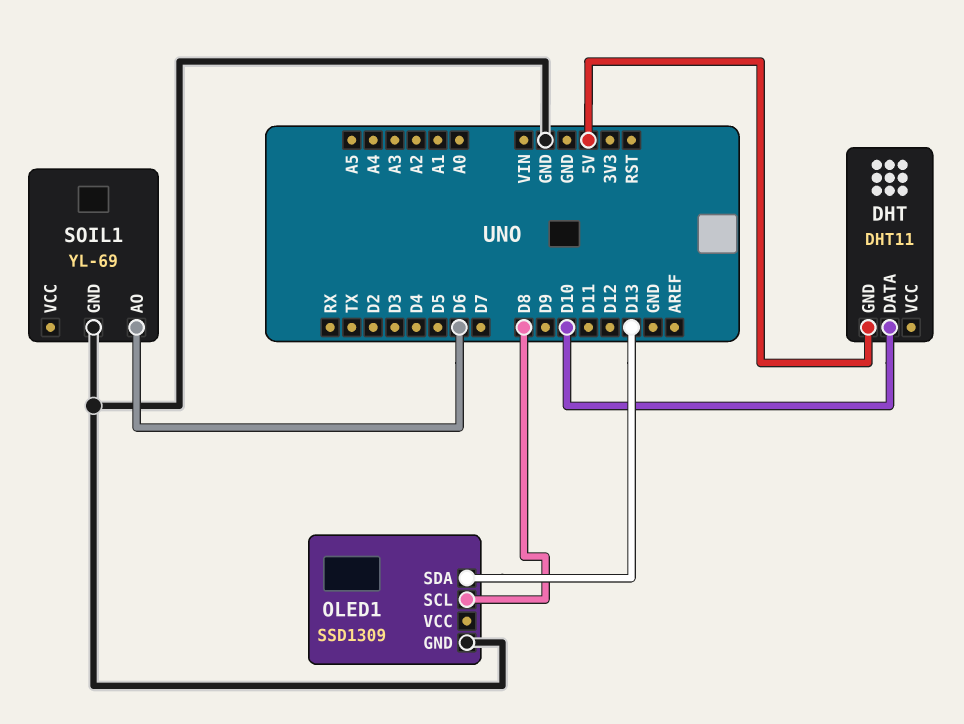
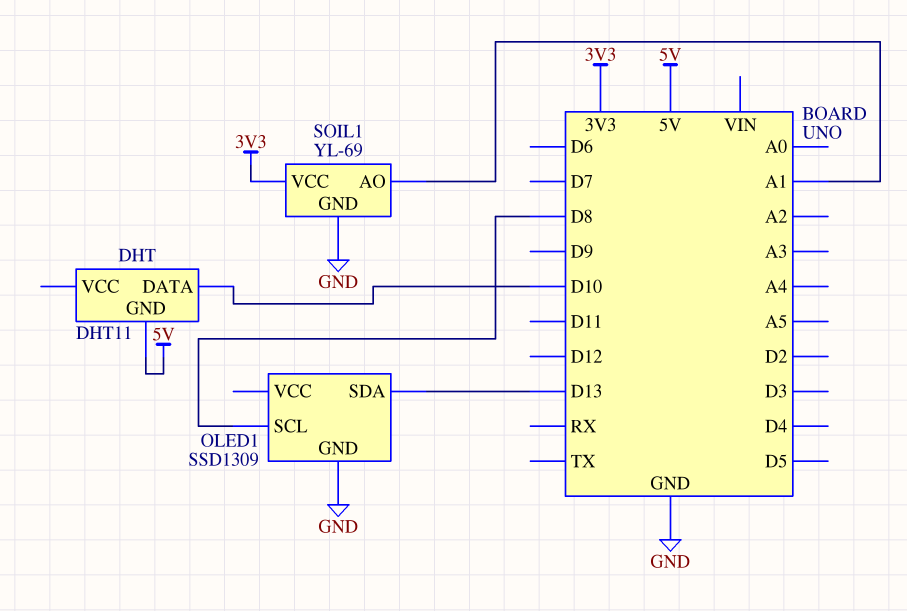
SOIL1 pin AO: D6 -> A1
SOIL1 pin VCC: none -> 3V3

